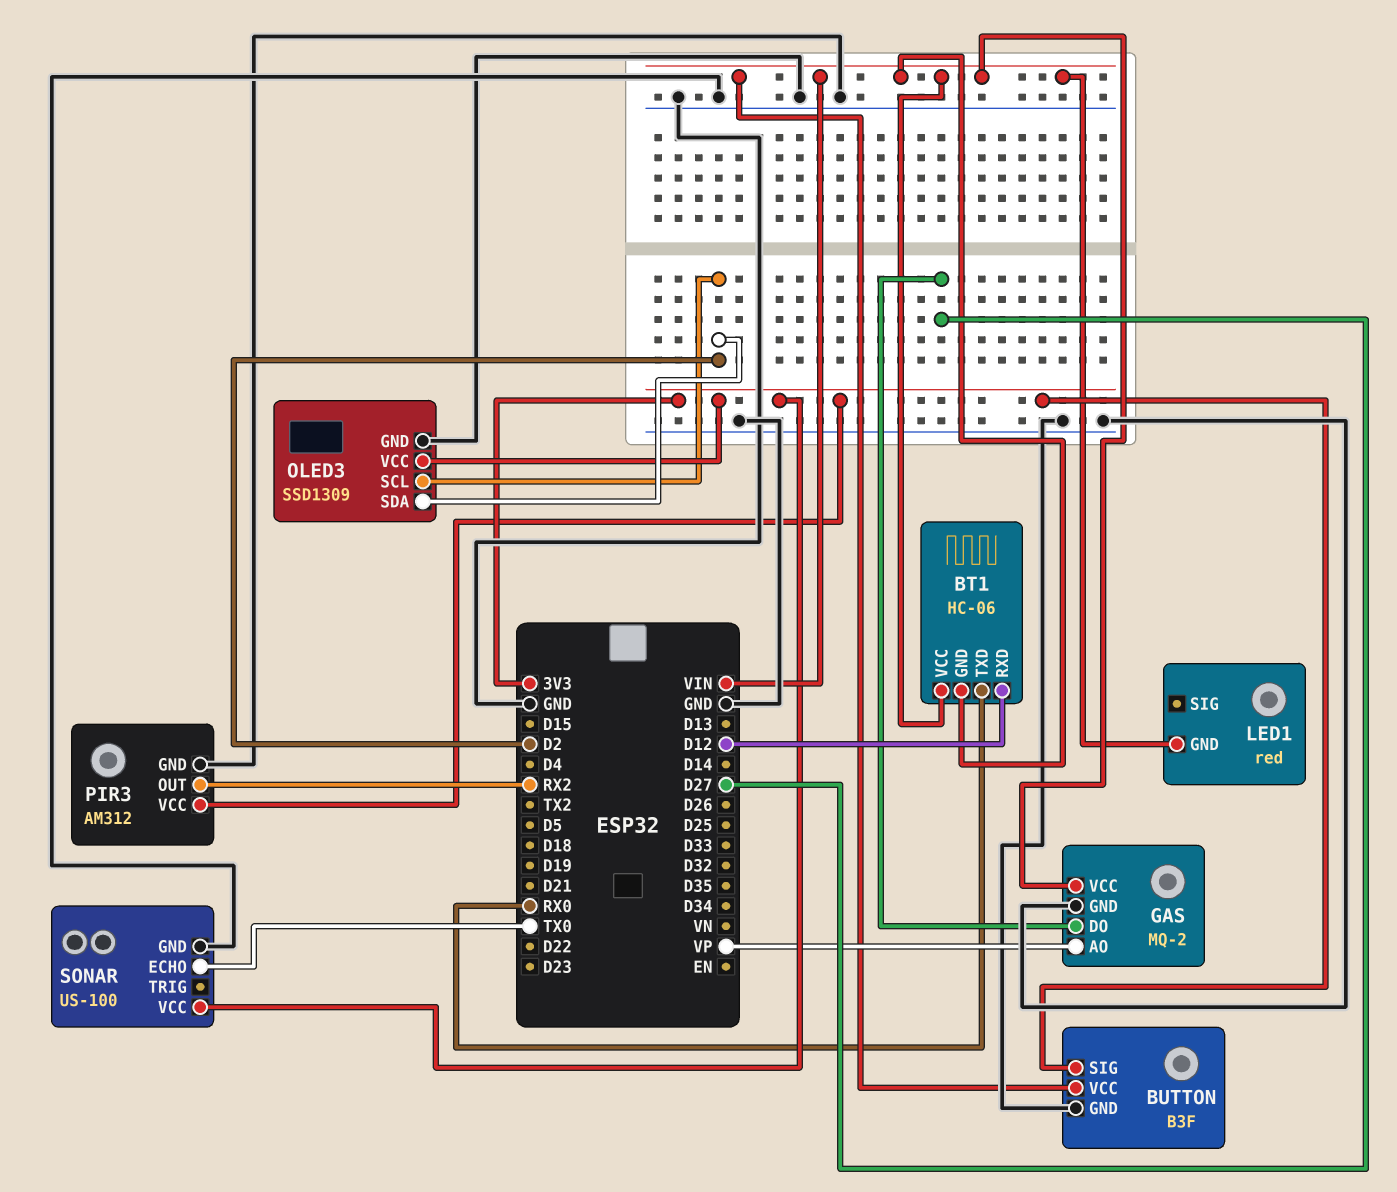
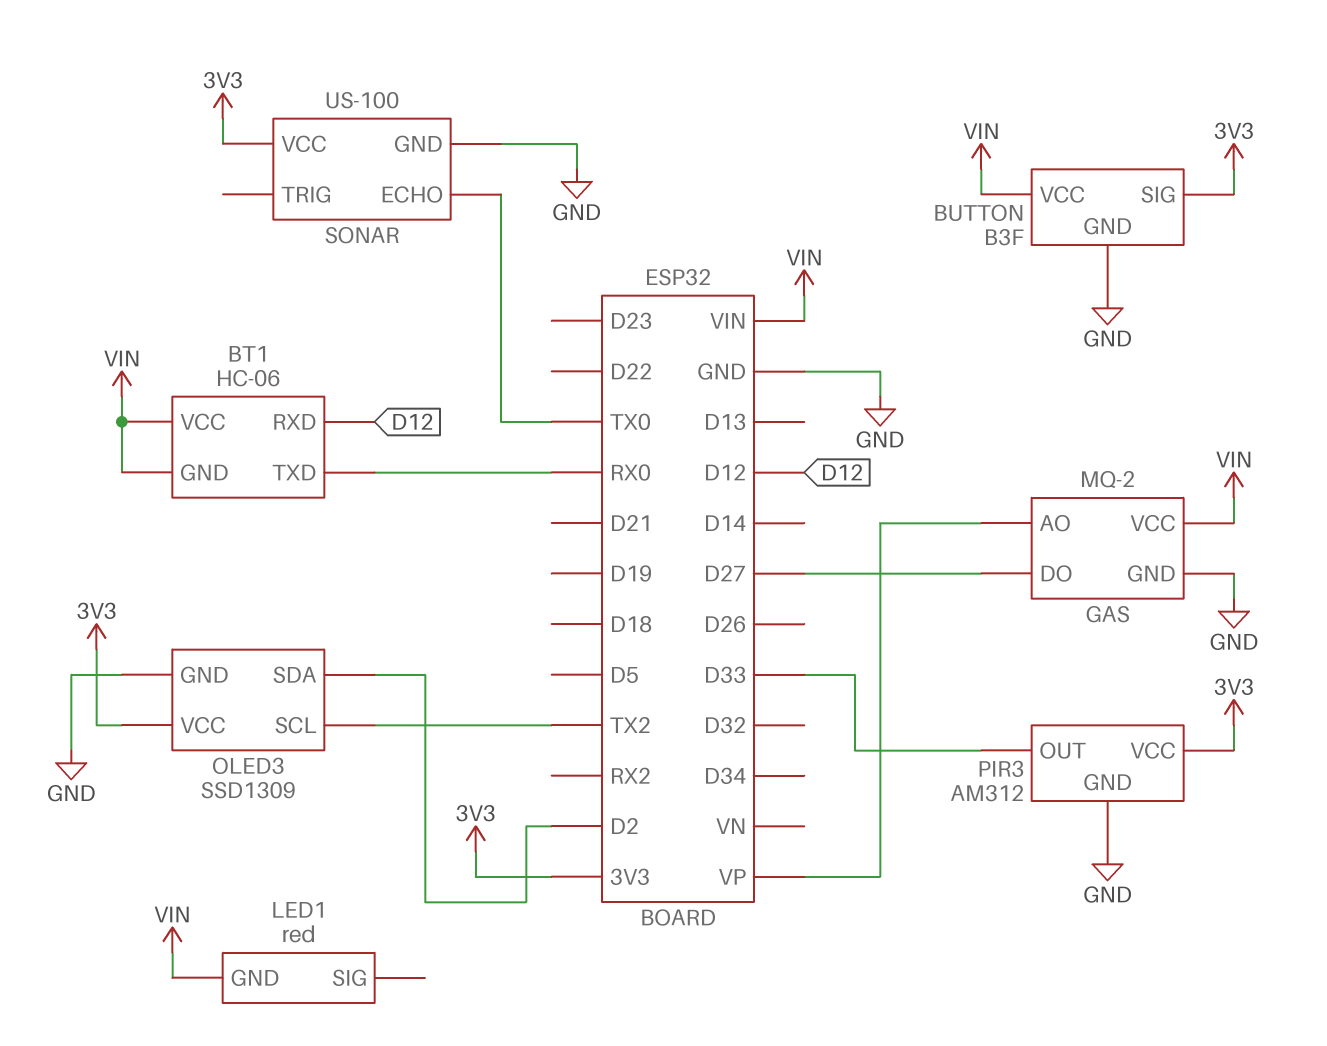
OLED3 pin SCL: D2 -> TX2
PIR3 pin OUT: RX2 -> D33

